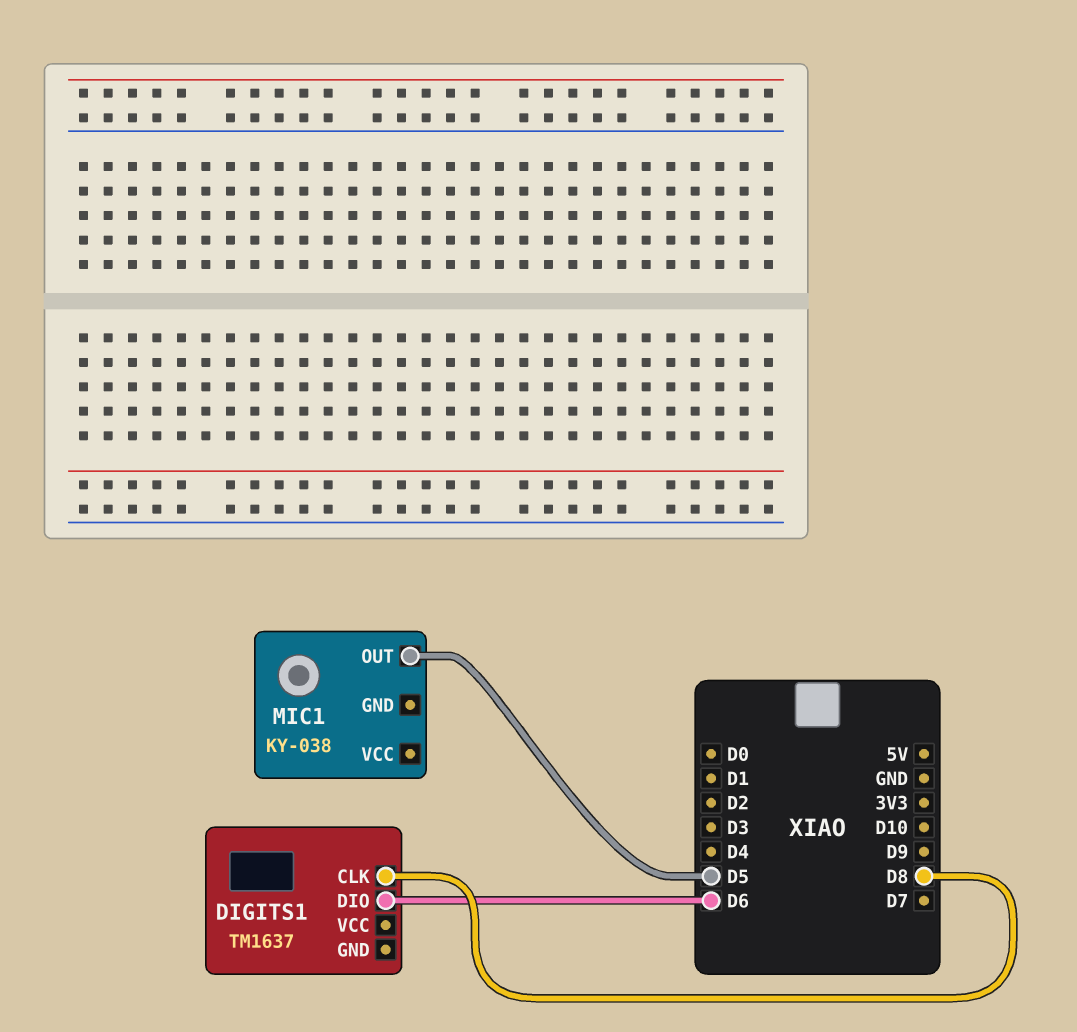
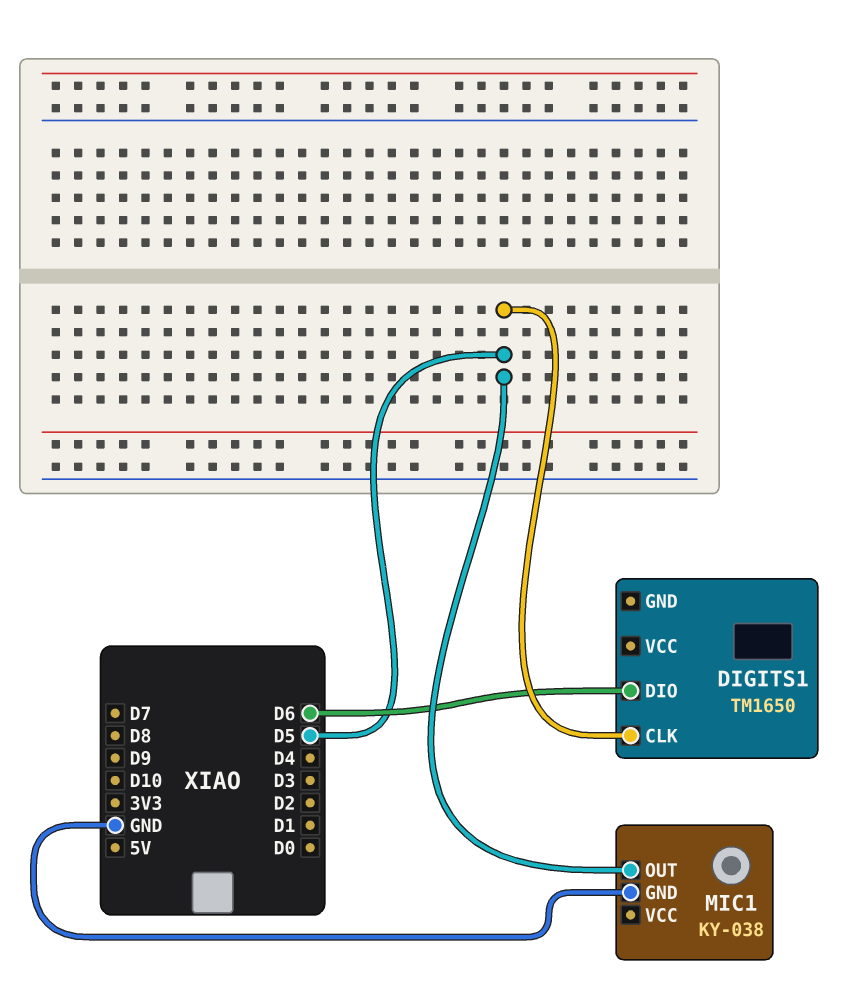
DIGITS1: TM1637 -> TM1650
DIGITS1 pin CLK: D8 -> D5
MIC1 pin GND: none -> GND

